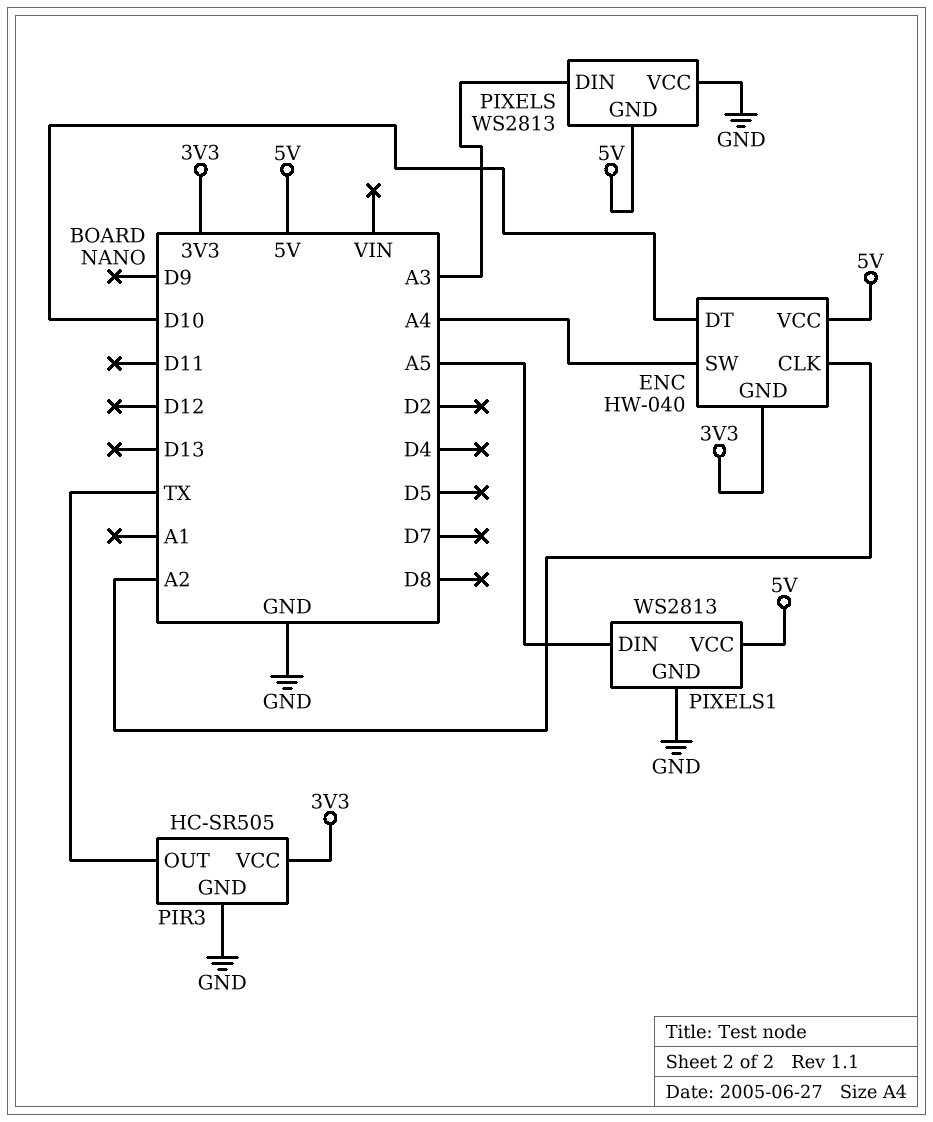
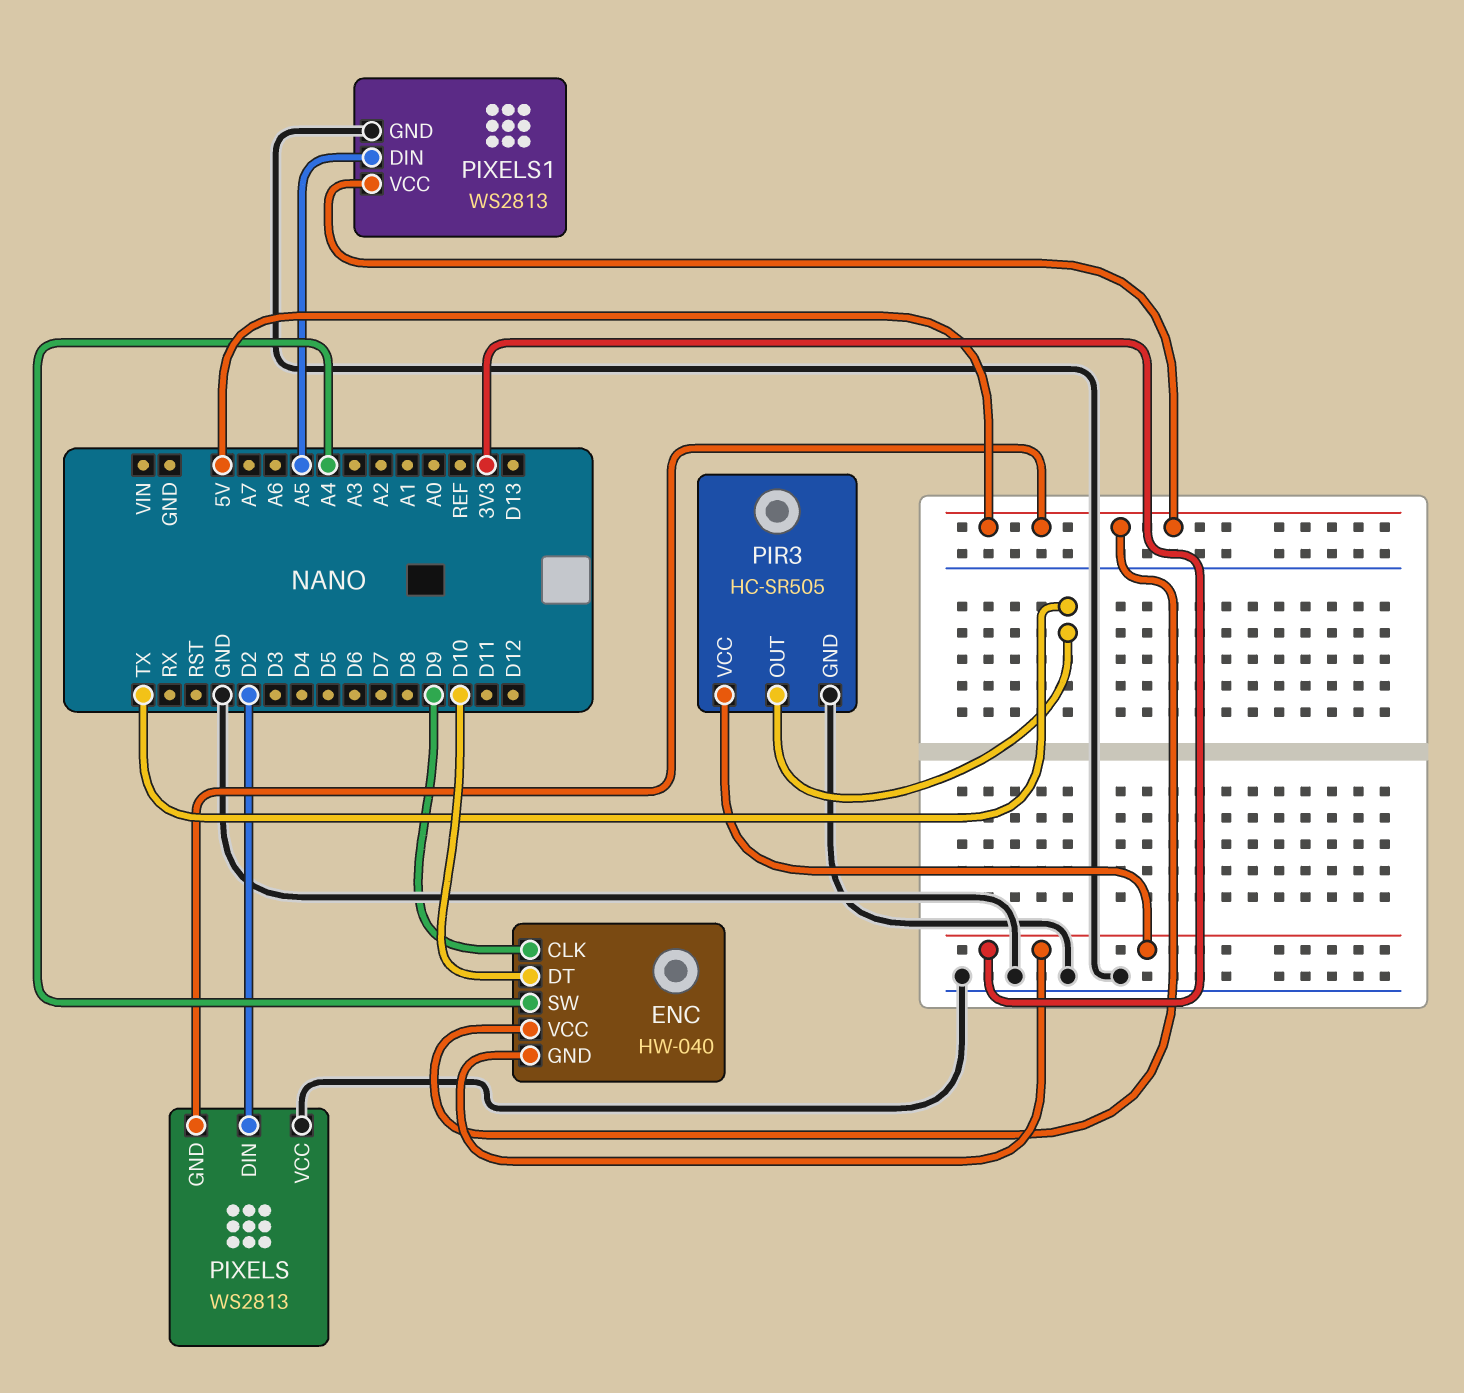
ENC pin CLK: A2 -> D9
PIXELS pin DIN: A3 -> D2

